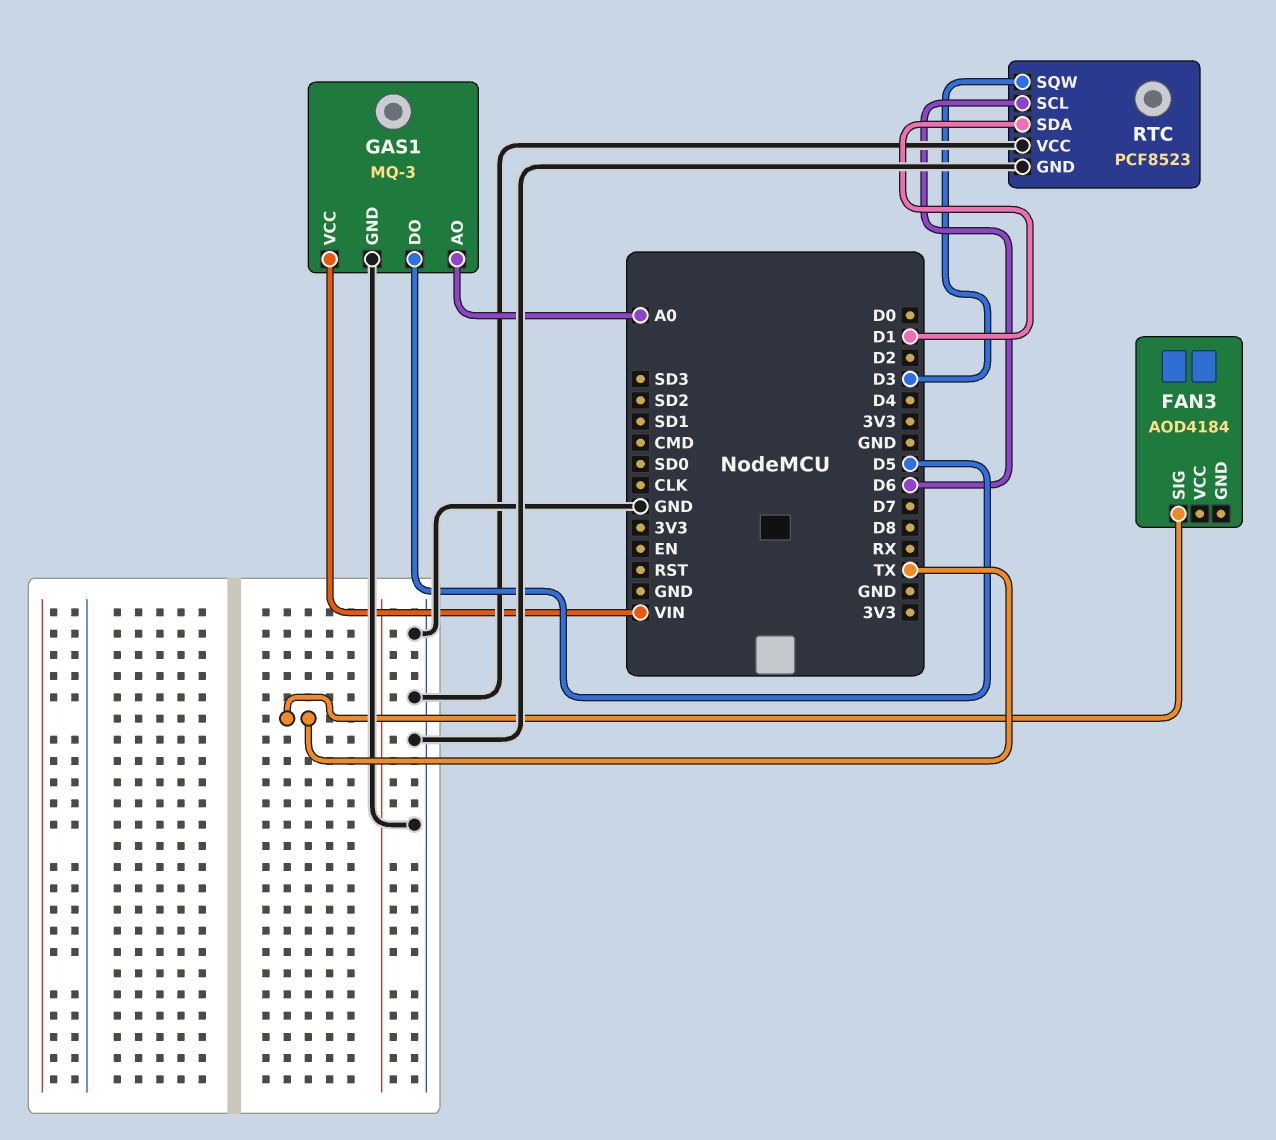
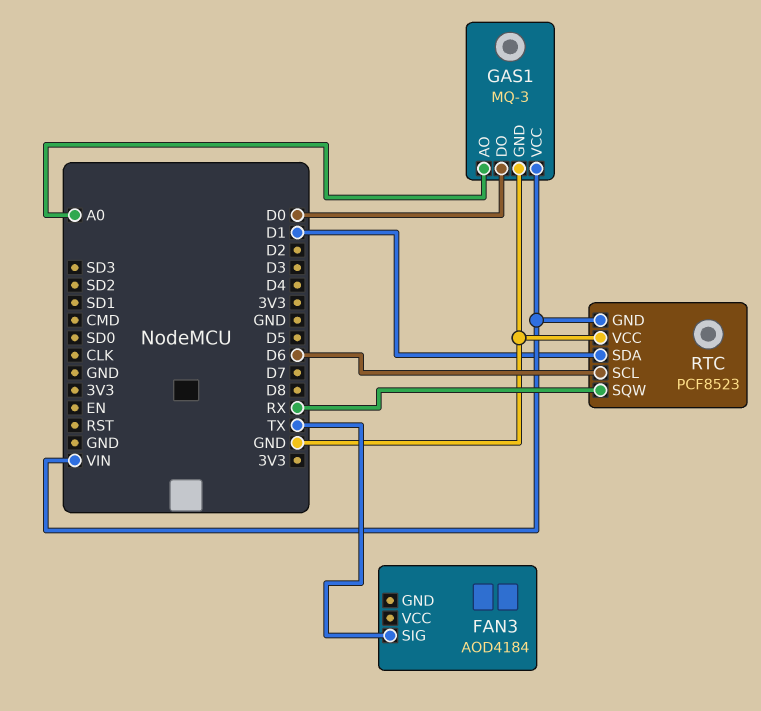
GAS1 pin DO: D5 -> D0
RTC pin GND: GND -> VIN
RTC pin SQW: D3 -> RX

